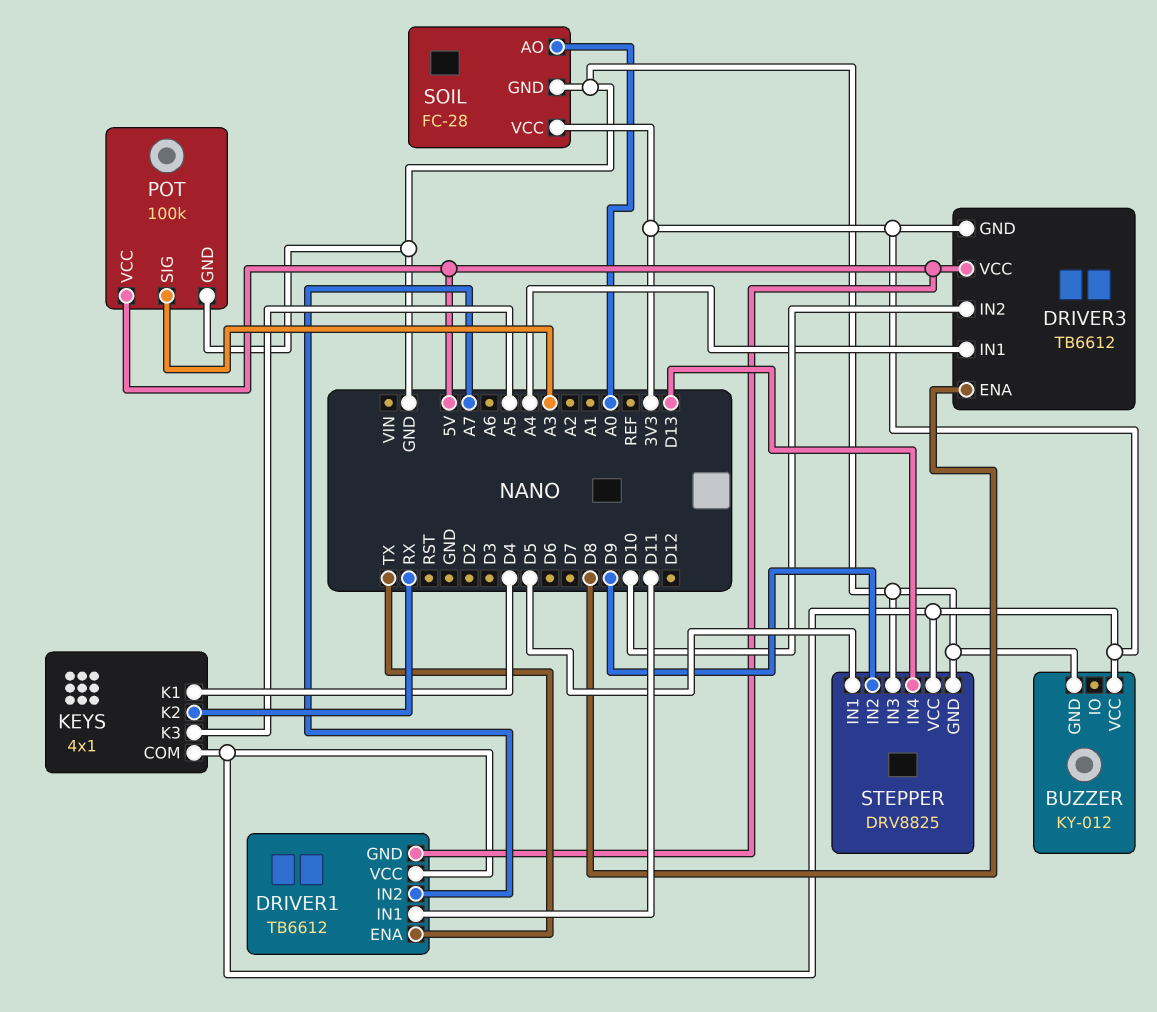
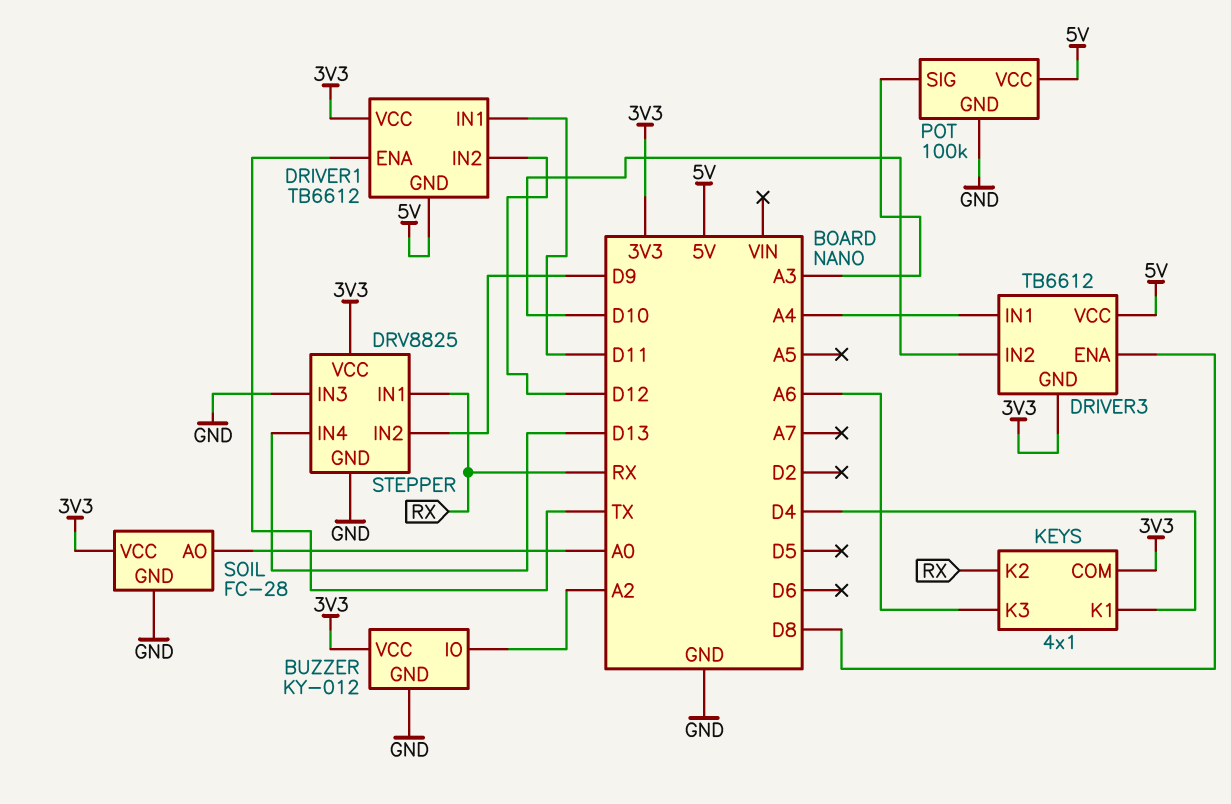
BUZZER pin IO: none -> A2
DRIVER1 pin IN2: A7 -> D12
KEYS pin K3: A5 -> A6
STEPPER pin IN1: D5 -> RX

